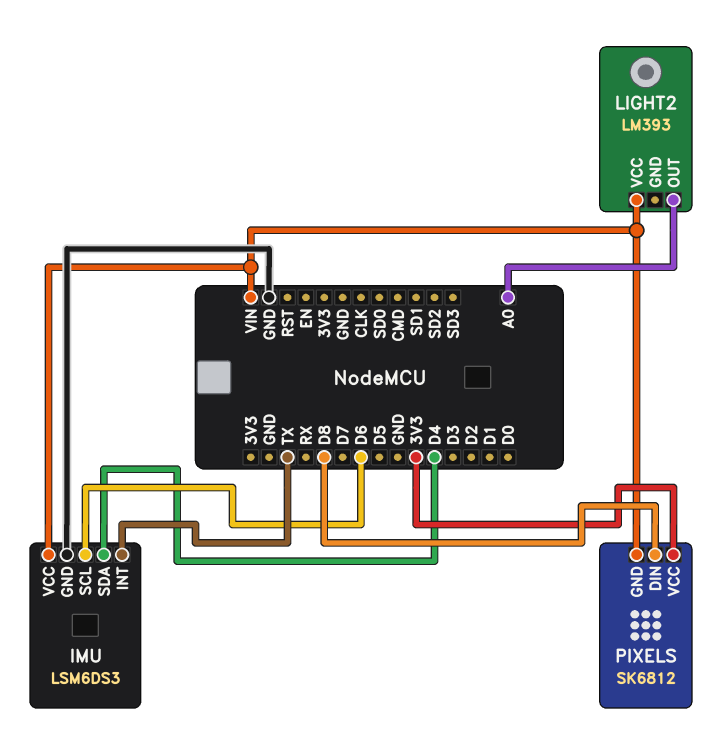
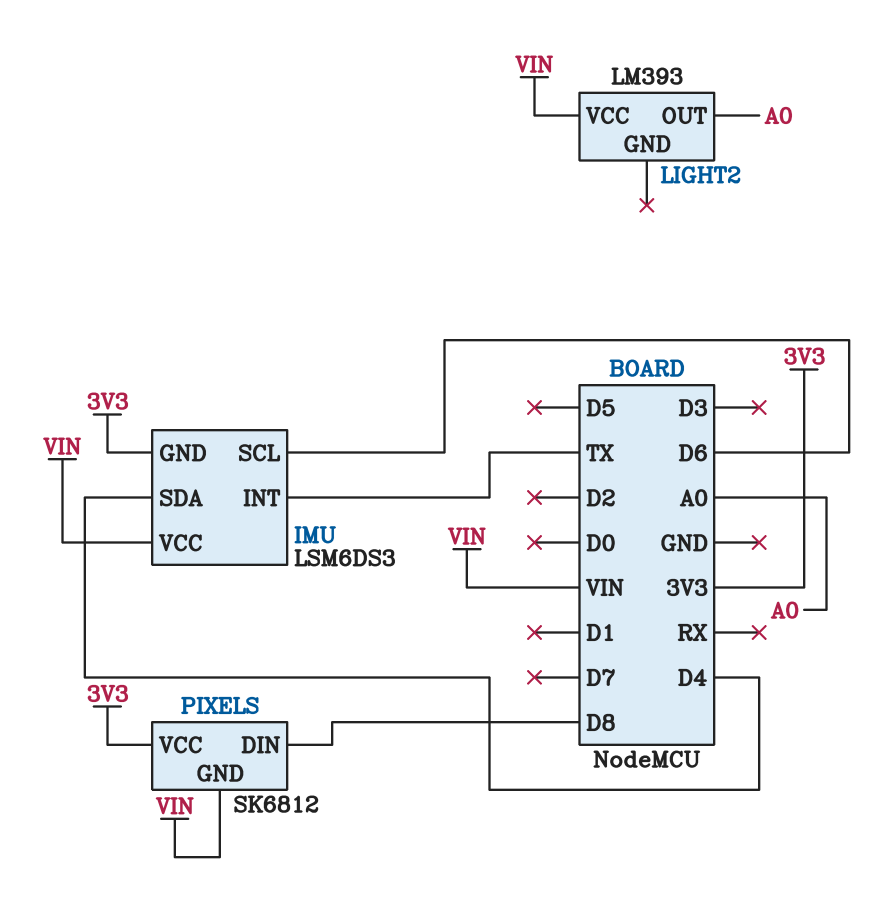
IMU pin GND: GND -> 3V3

